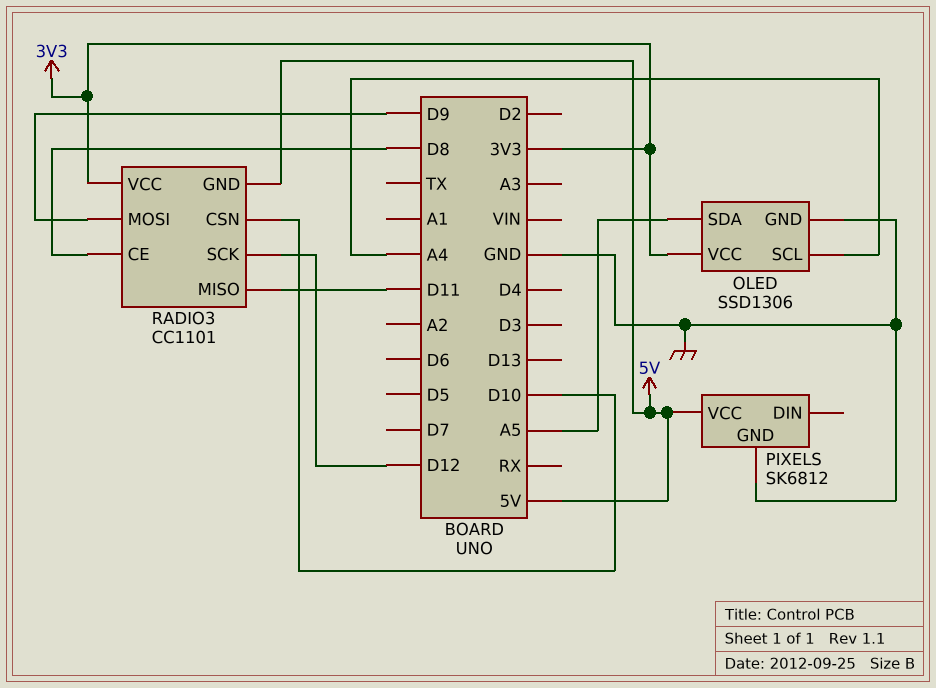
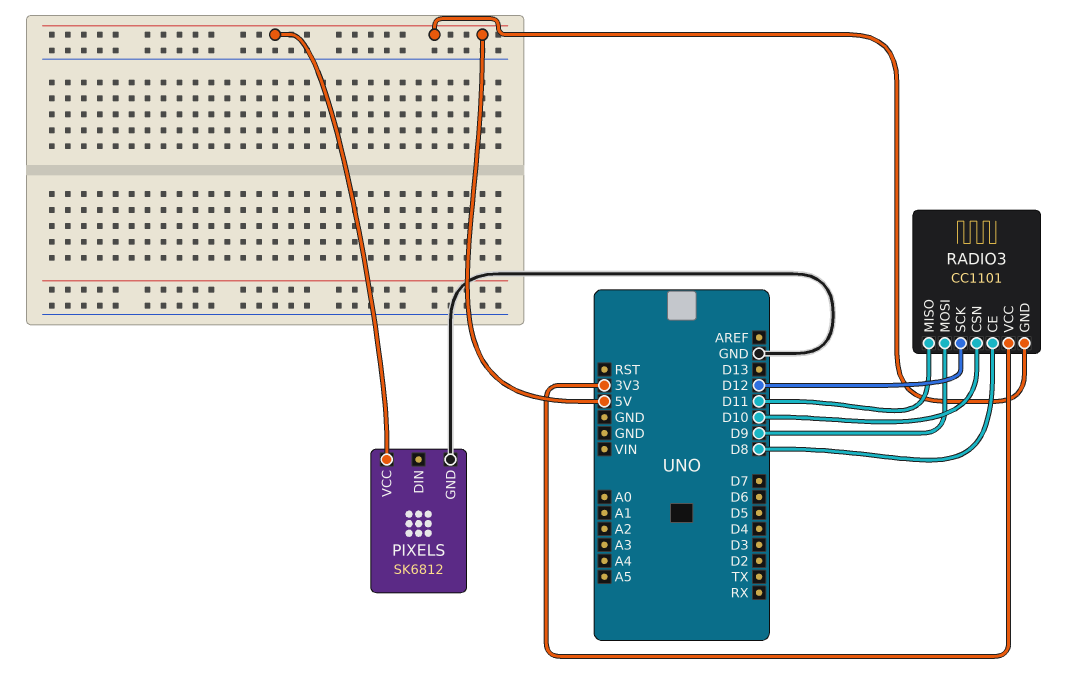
OLED: SSD1306 -> none
OLED pin GND: GND -> none
OLED pin SCL: A4 -> none
OLED pin SDA: A5 -> none
OLED pin VCC: 3V3 -> none

